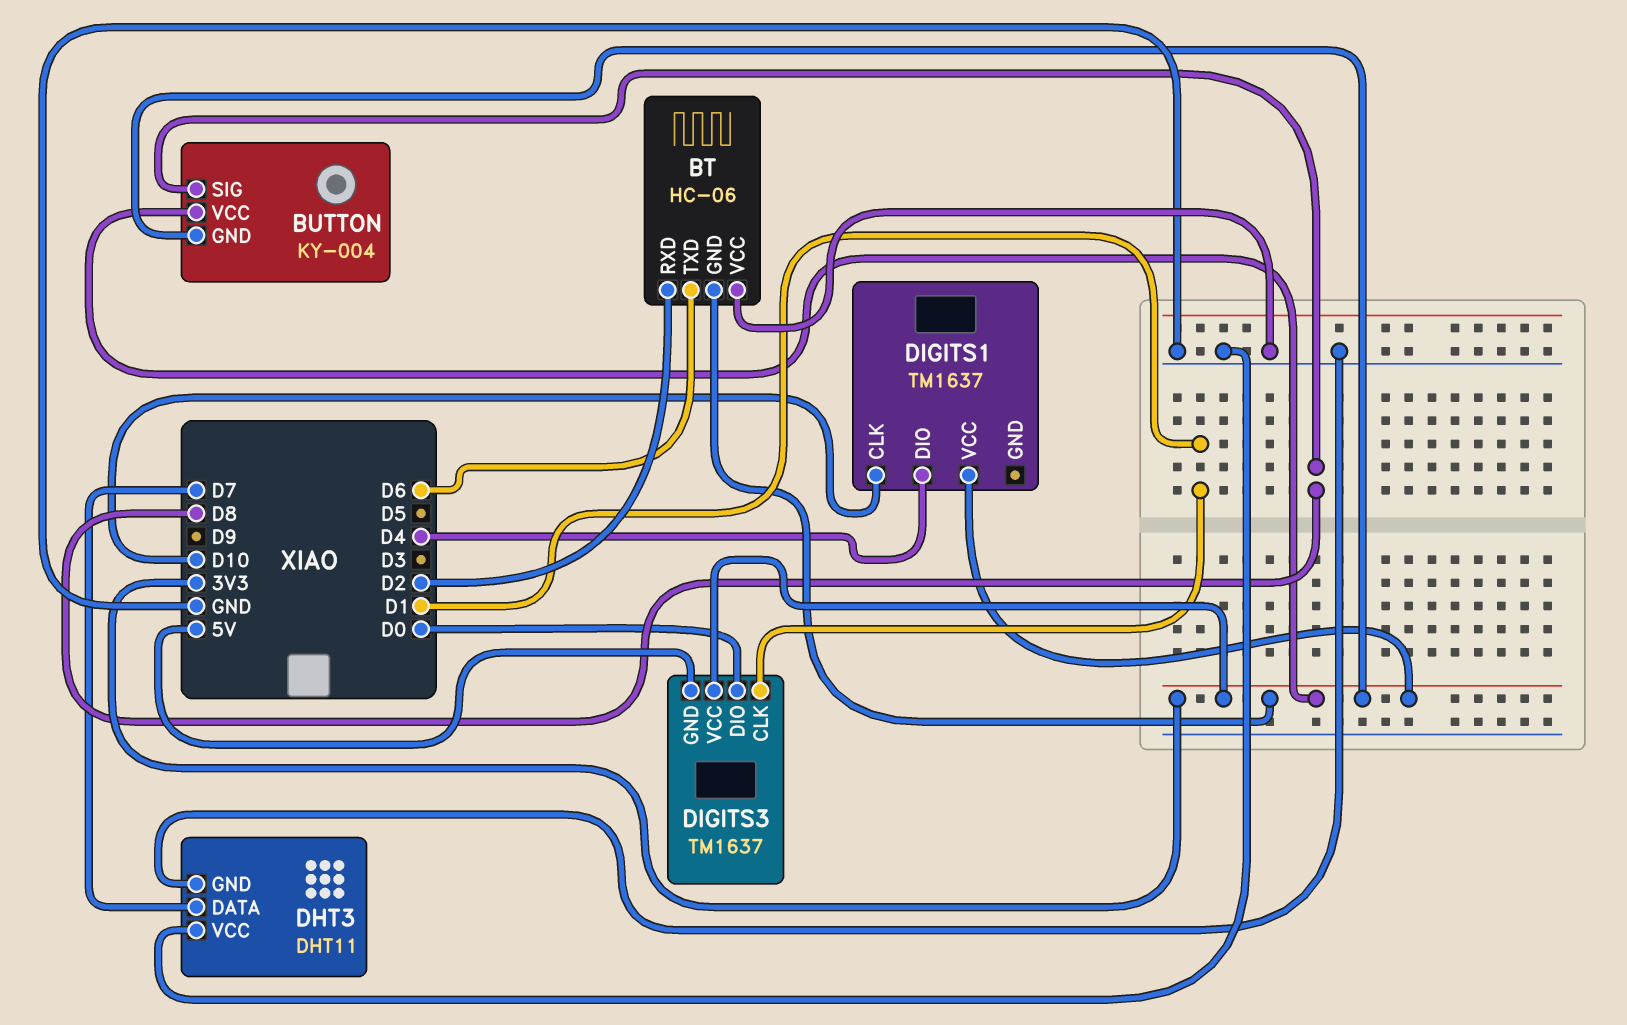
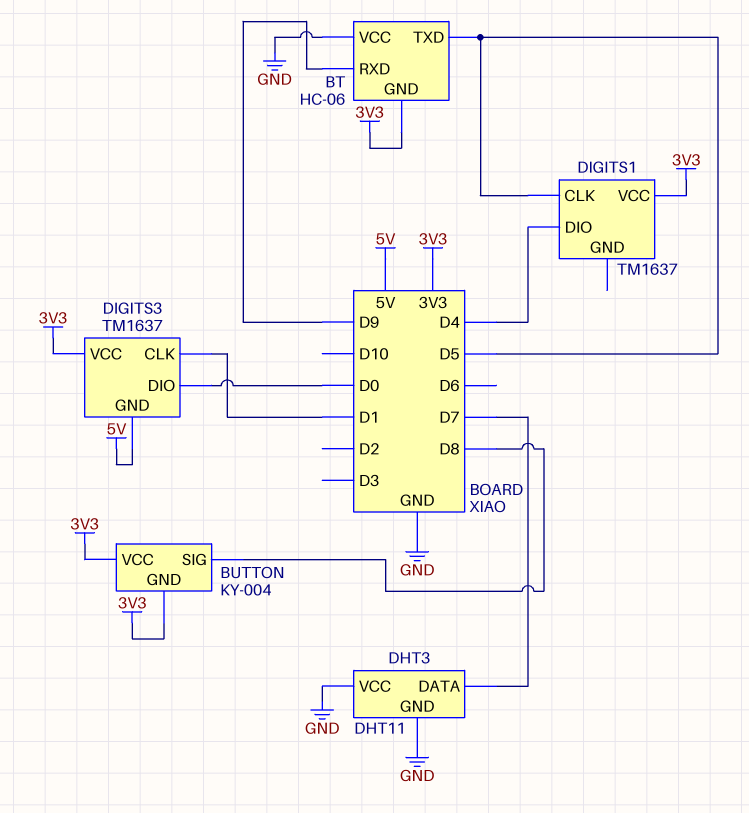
BT pin RXD: D2 -> D9
BT pin TXD: D6 -> D5
DIGITS1 pin CLK: D10 -> D5

